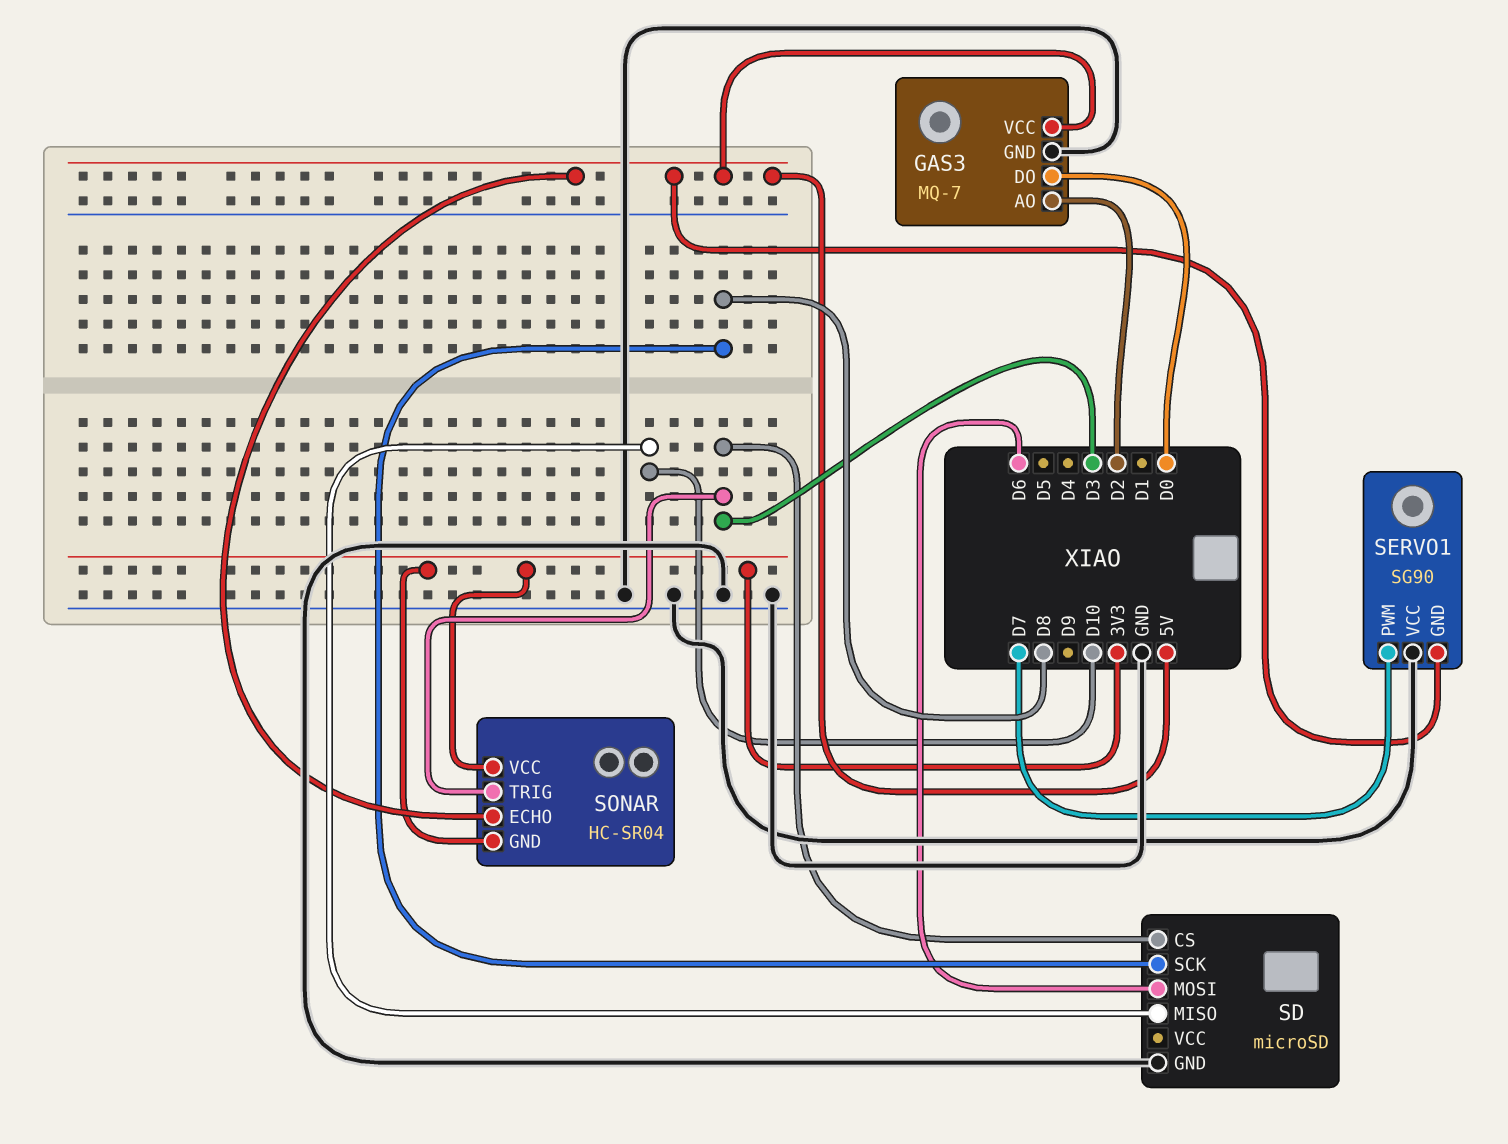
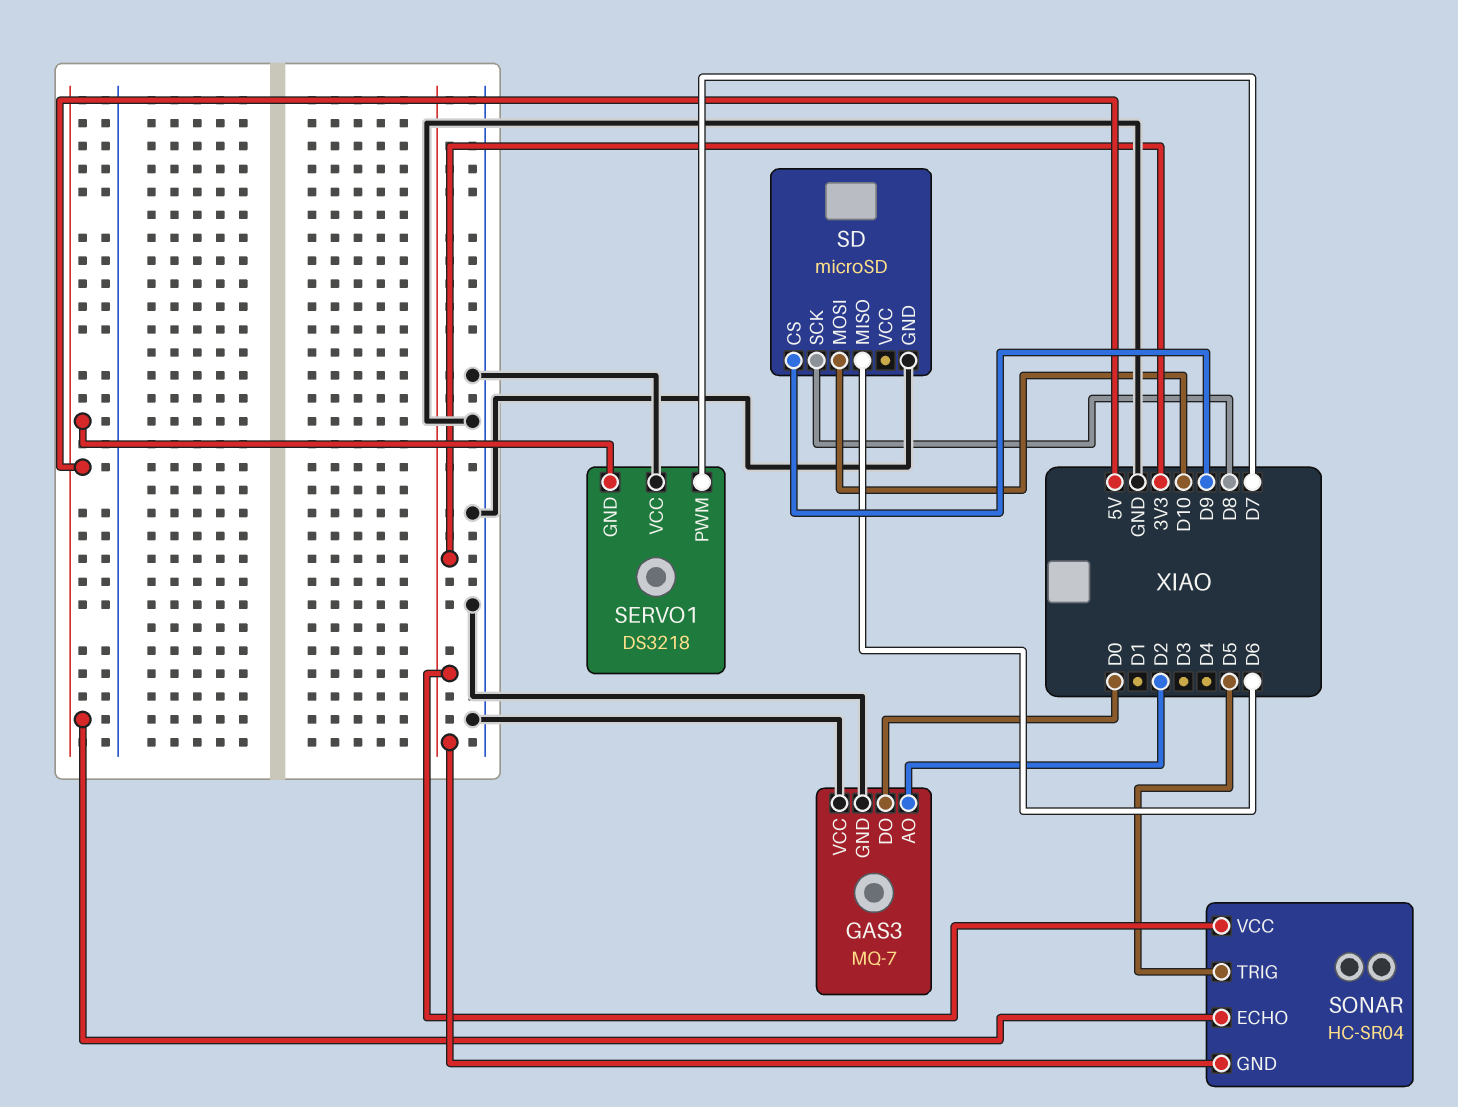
GAS3 pin VCC: 5V -> GND
SD pin CS: D3 -> D9
SD pin MISO: D10 -> D6
SD pin MOSI: D6 -> D10
SERVO1: SG90 -> DS3218
SONAR pin TRIG: D3 -> D5

